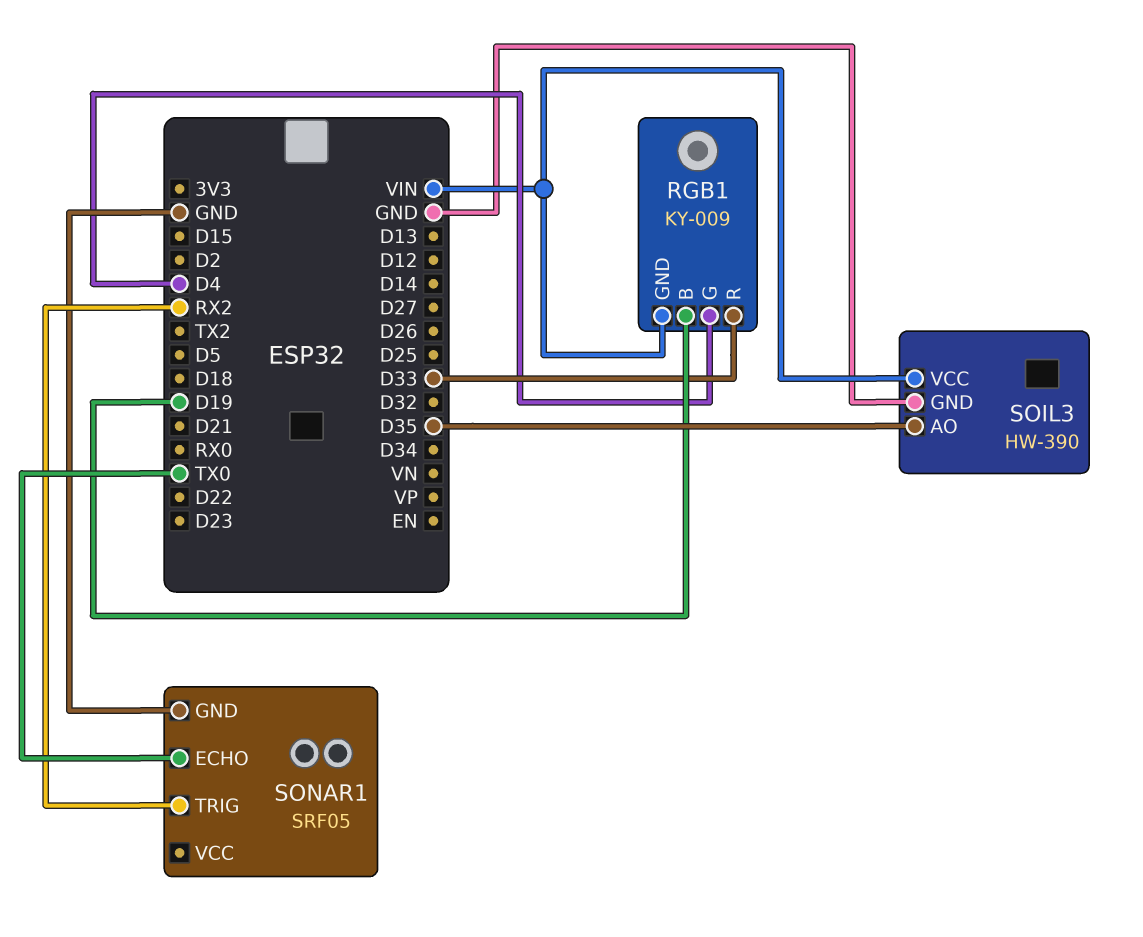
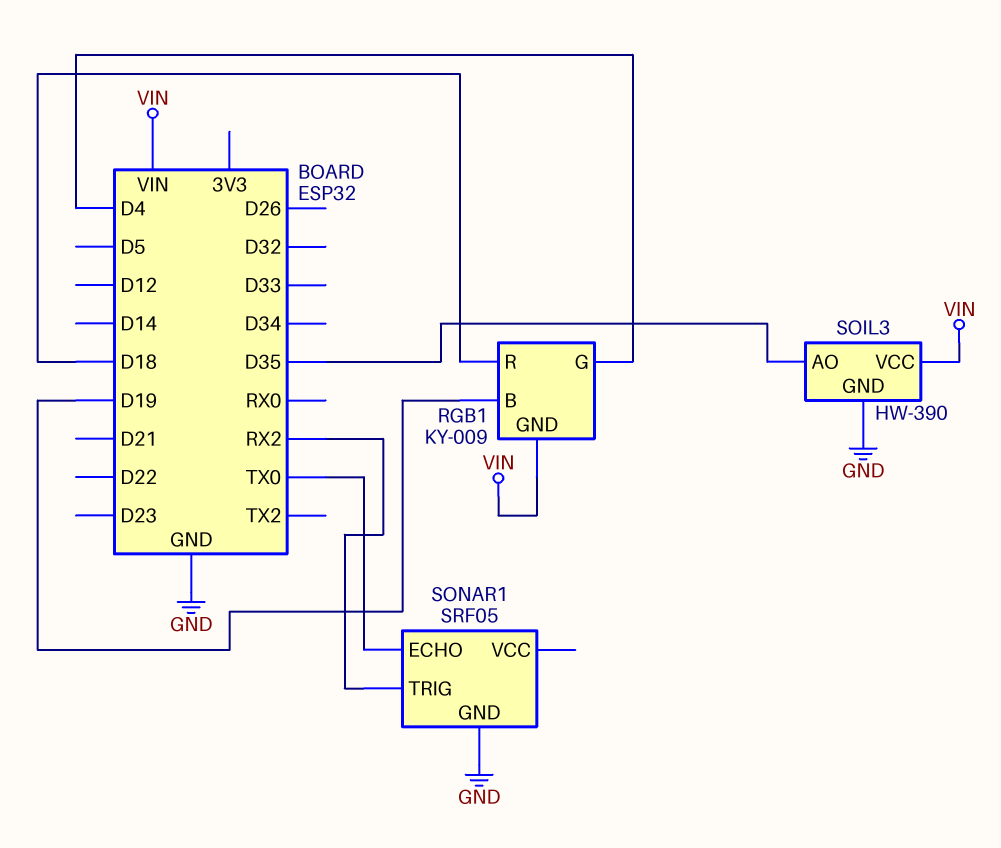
RGB1 pin R: D33 -> D18

